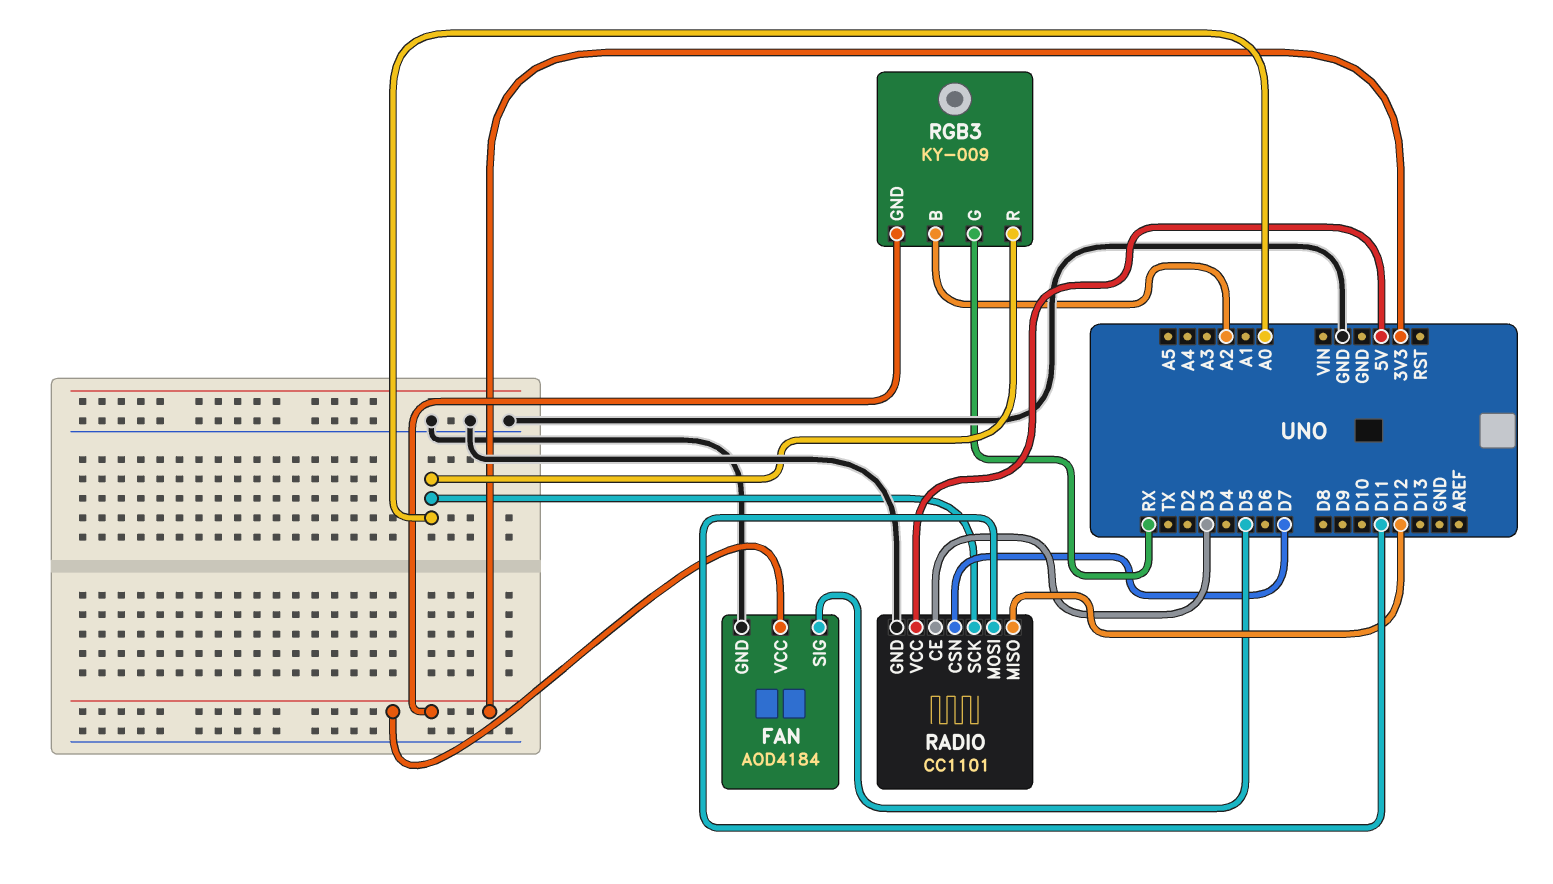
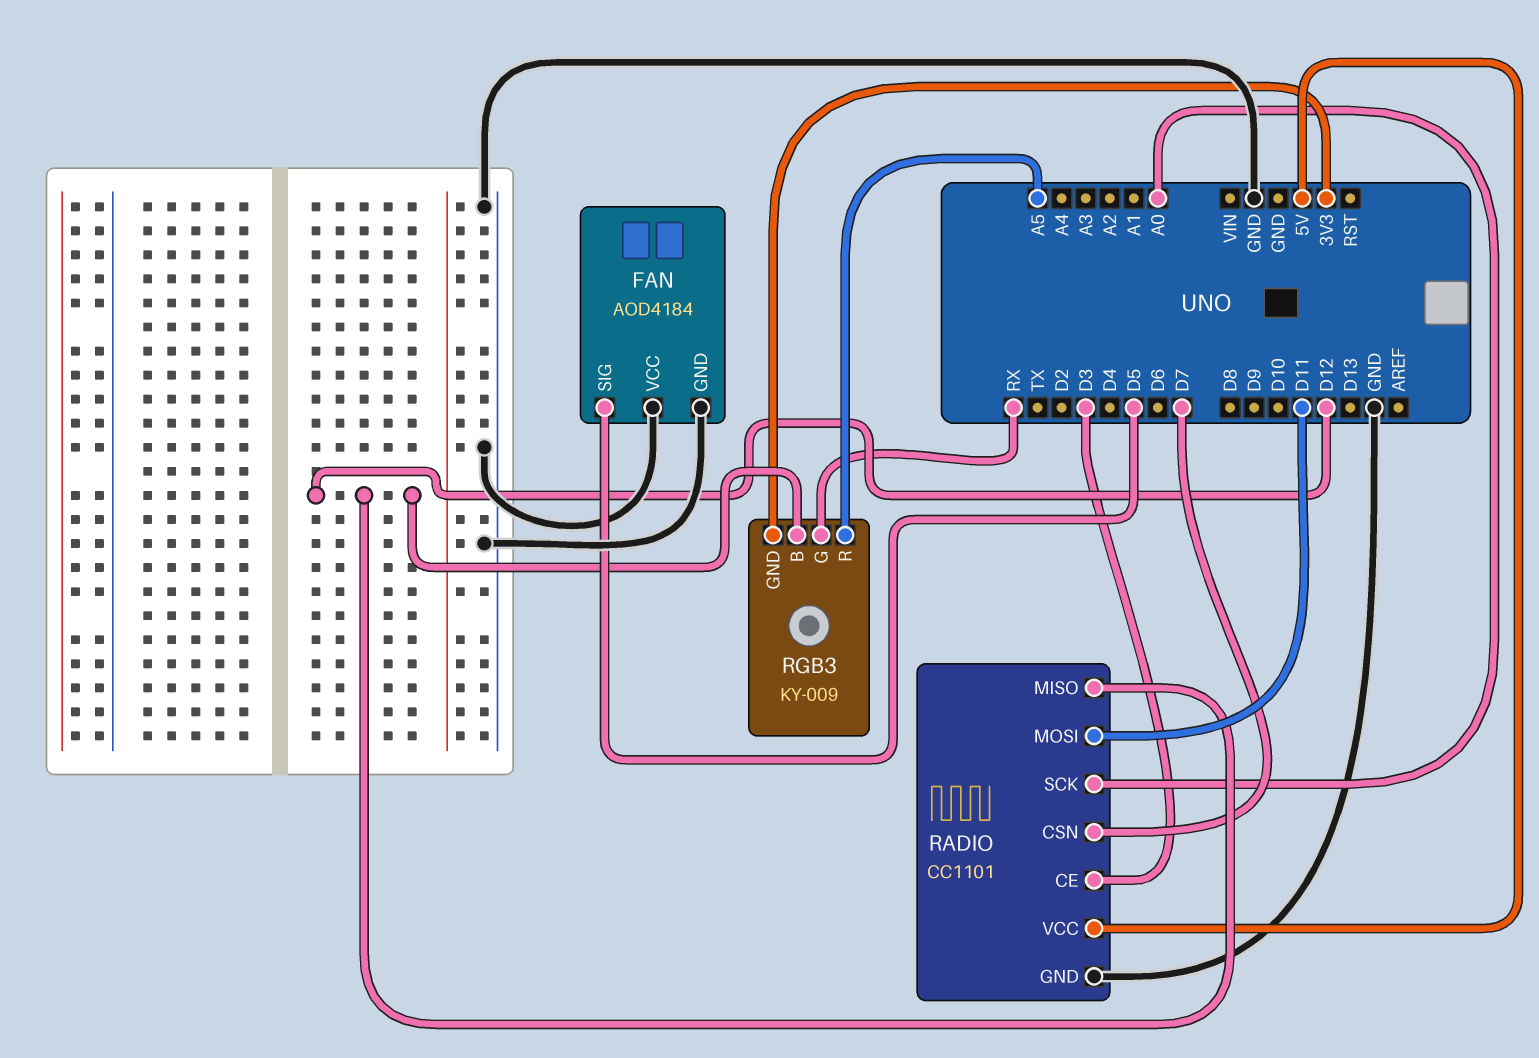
FAN pin VCC: 3V3 -> GND
RGB3 pin B: A2 -> D12
RGB3 pin R: A0 -> A5

